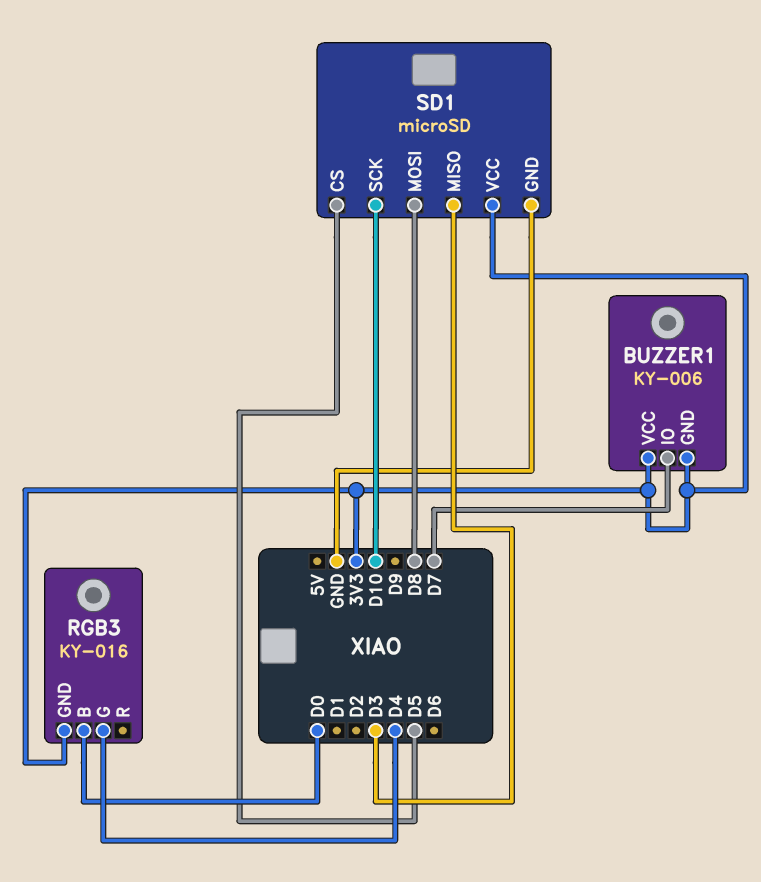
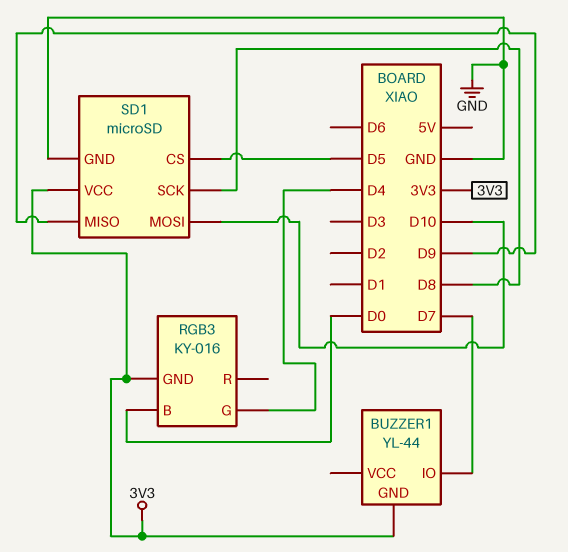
BUZZER1: KY-006 -> YL-44
BUZZER1 pin VCC: 3V3 -> none
SD1 pin MISO: D3 -> D9
SD1 pin MOSI: D8 -> D10
SD1 pin SCK: D10 -> D8

